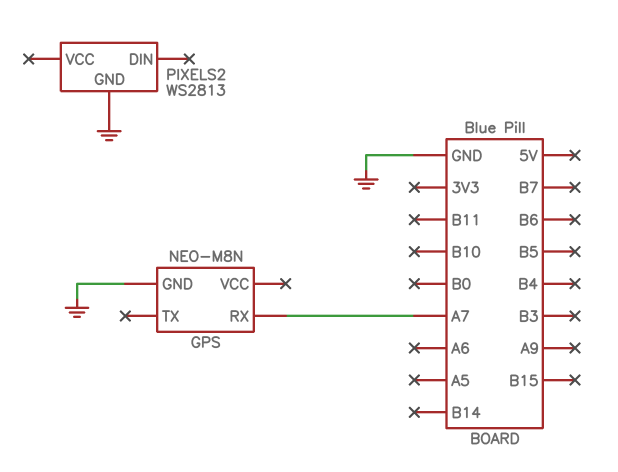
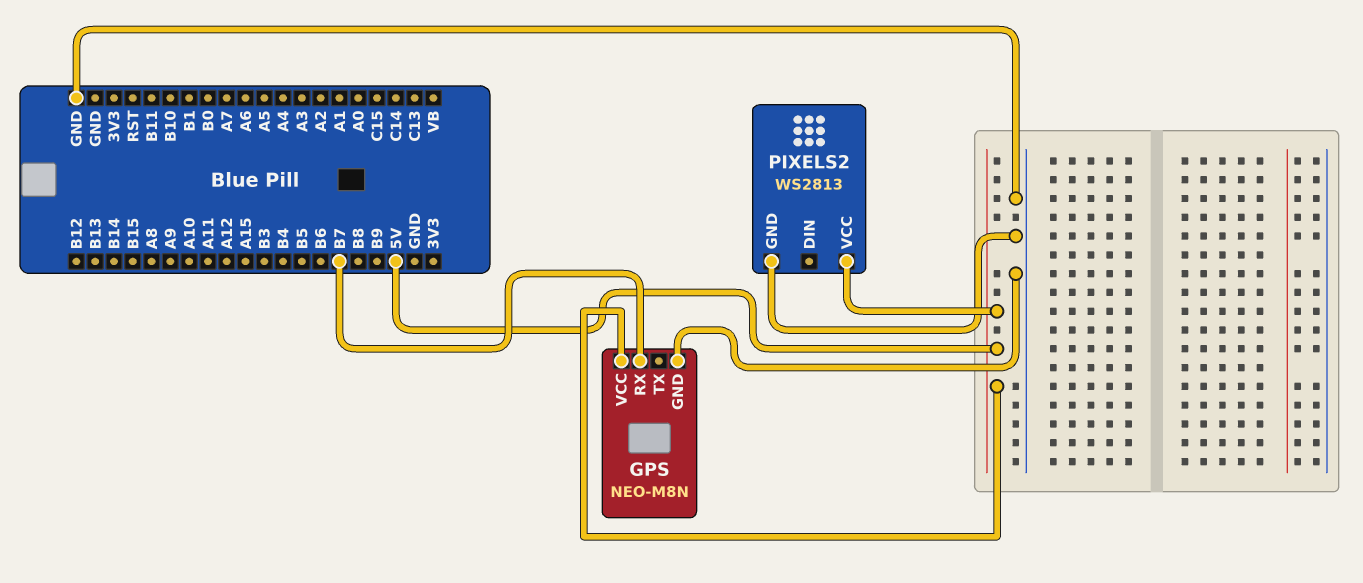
GPS pin RX: A7 -> B7
GPS pin VCC: none -> 5V
PIXELS2 pin VCC: none -> 5V

